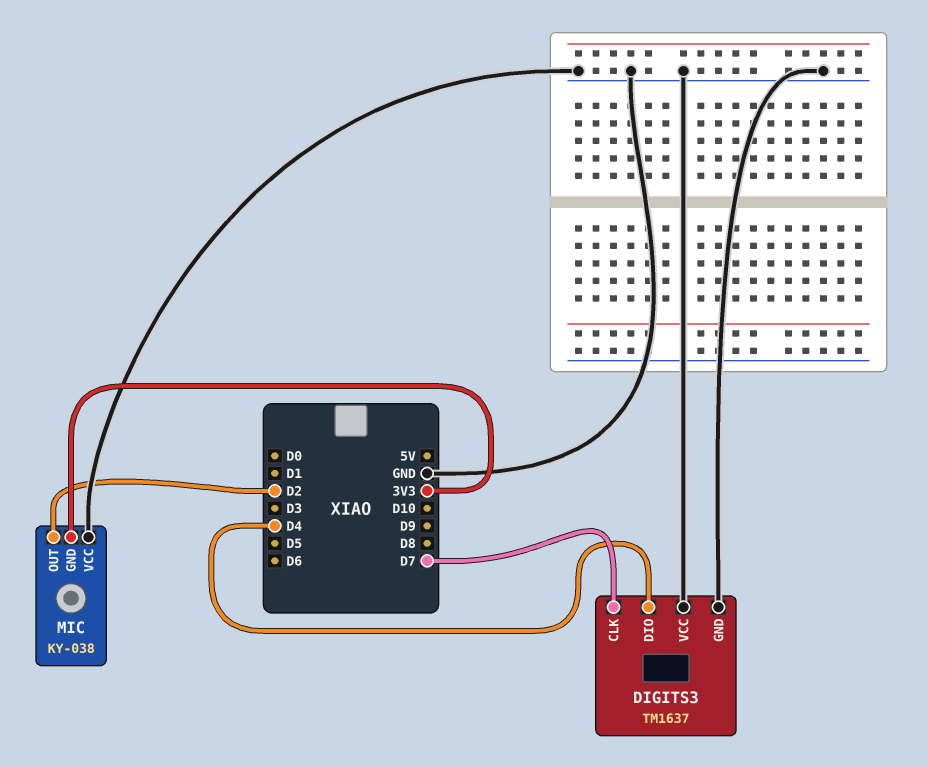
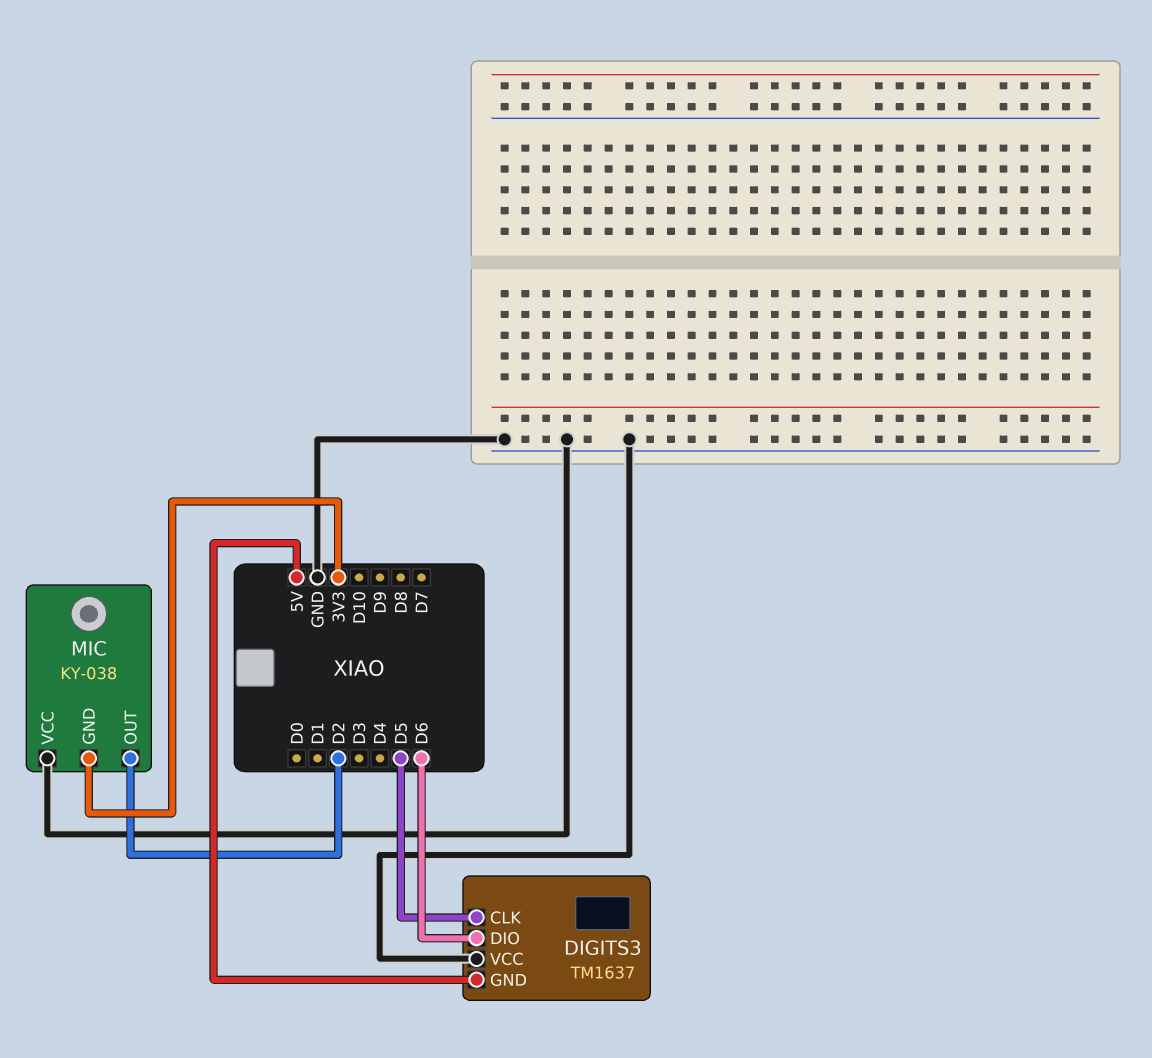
DIGITS3 pin CLK: D7 -> D5
DIGITS3 pin DIO: D4 -> D6
DIGITS3 pin GND: GND -> 5V

